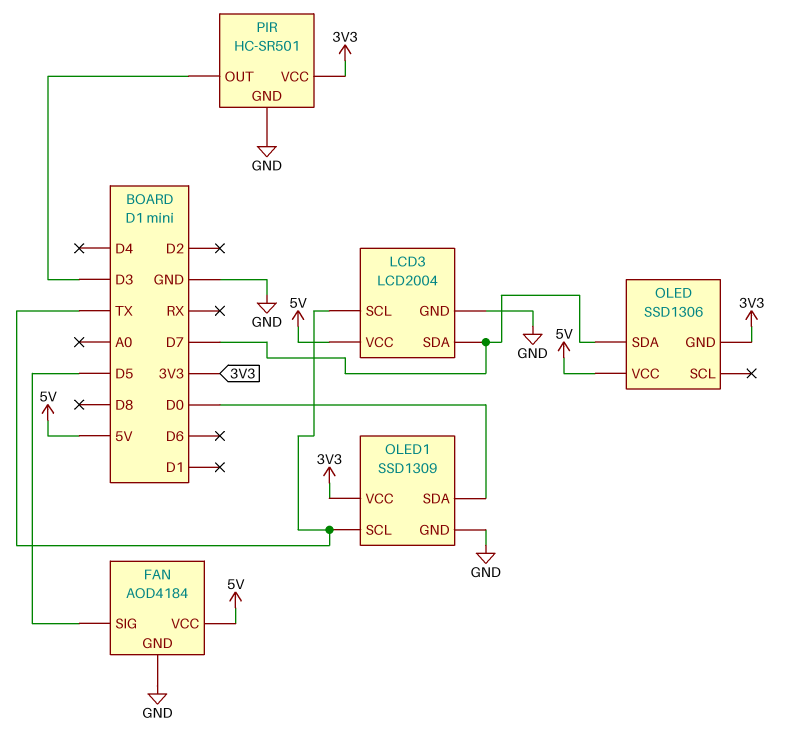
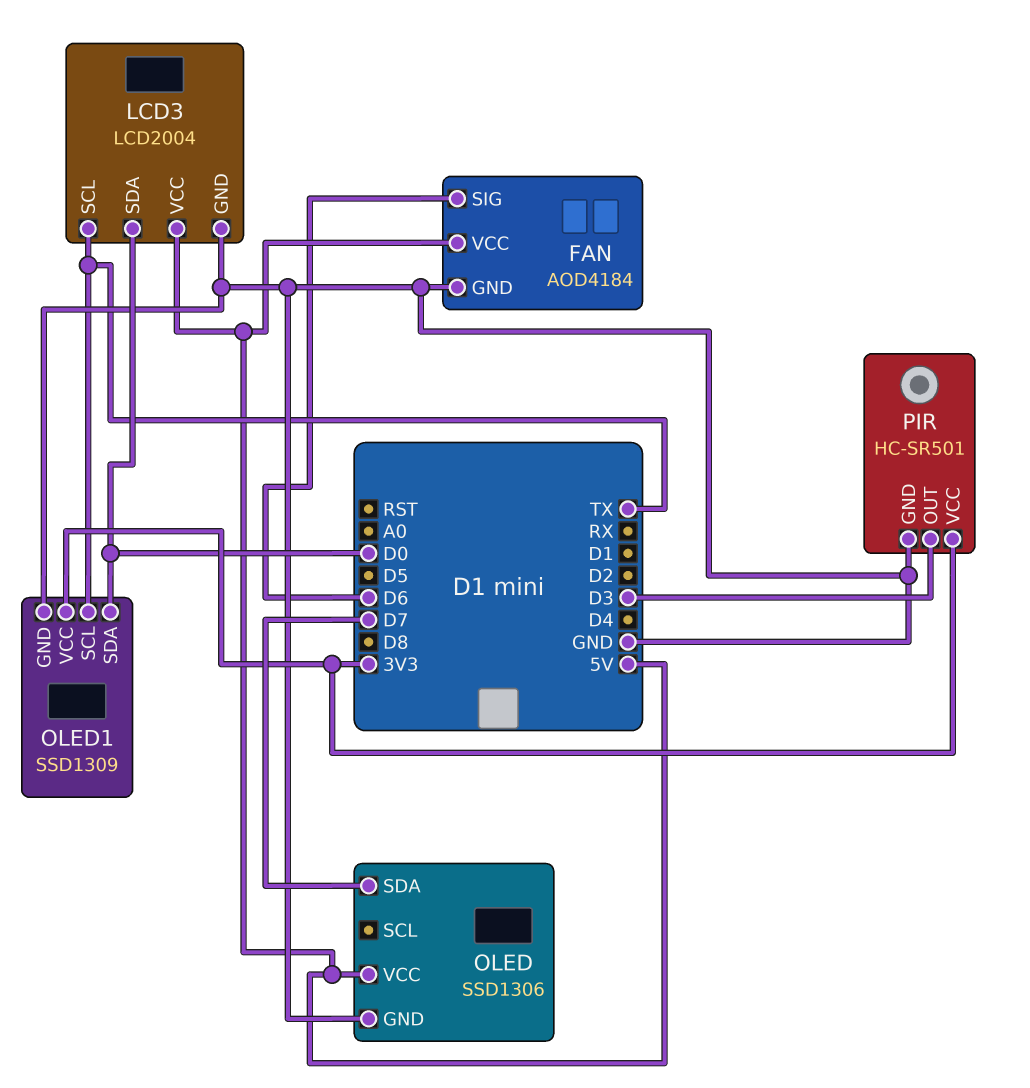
FAN pin SIG: D5 -> D6
LCD3 pin SDA: D7 -> D0
OLED pin GND: 3V3 -> GND

